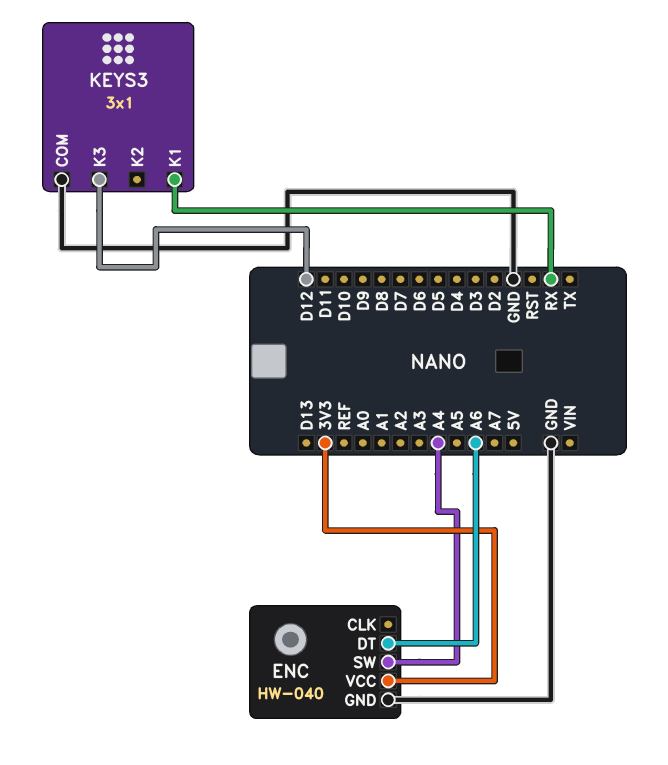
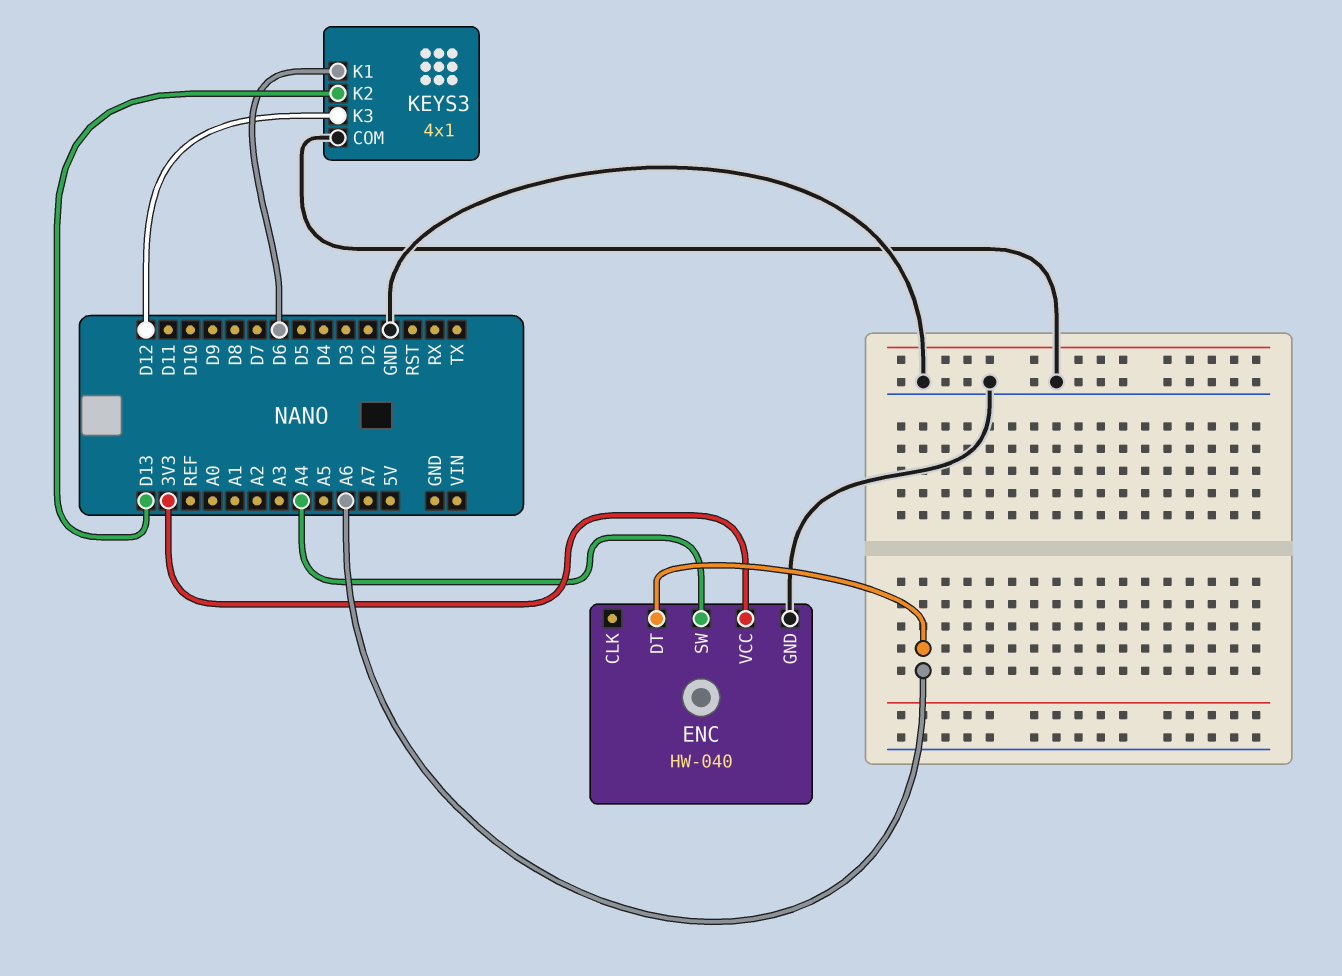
KEYS3: 3x1 -> 4x1
KEYS3 pin K1: RX -> D6
KEYS3 pin K2: none -> D13

